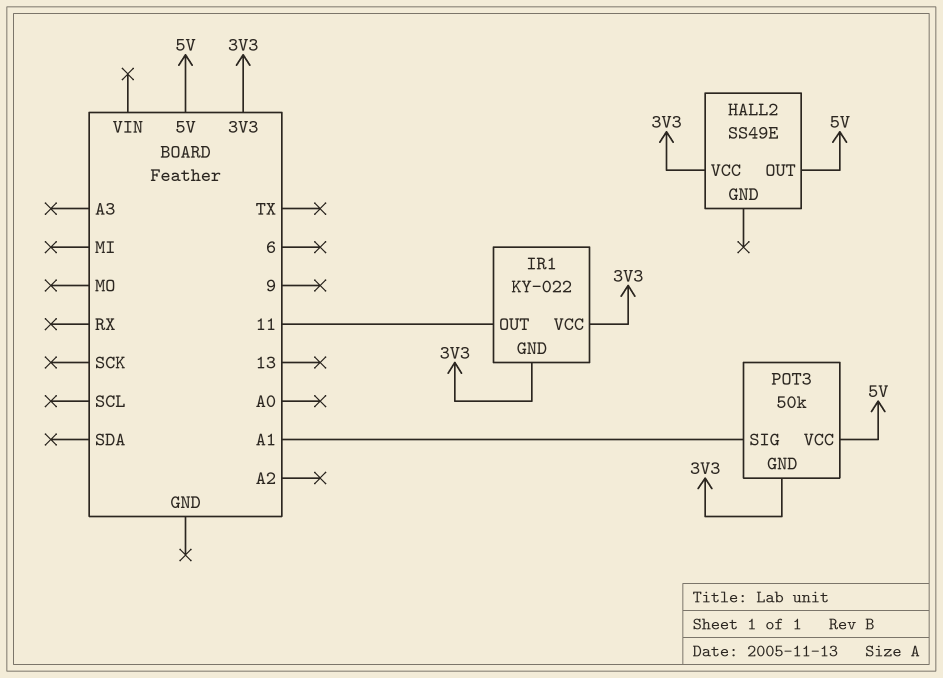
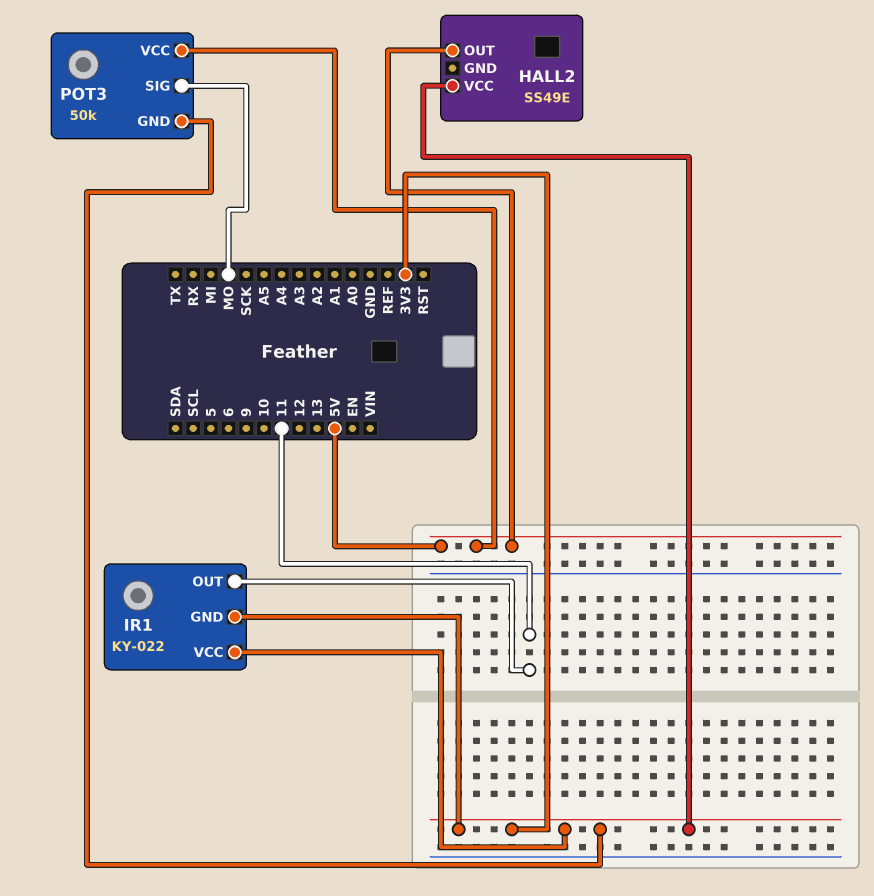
POT3 pin SIG: A1 -> MO

